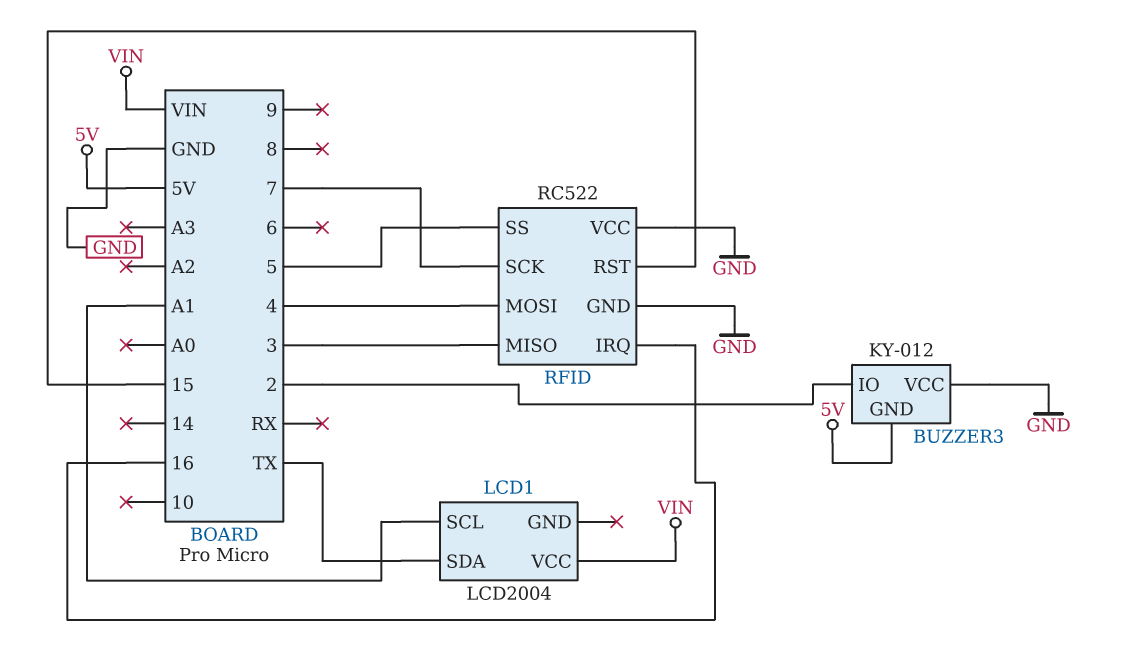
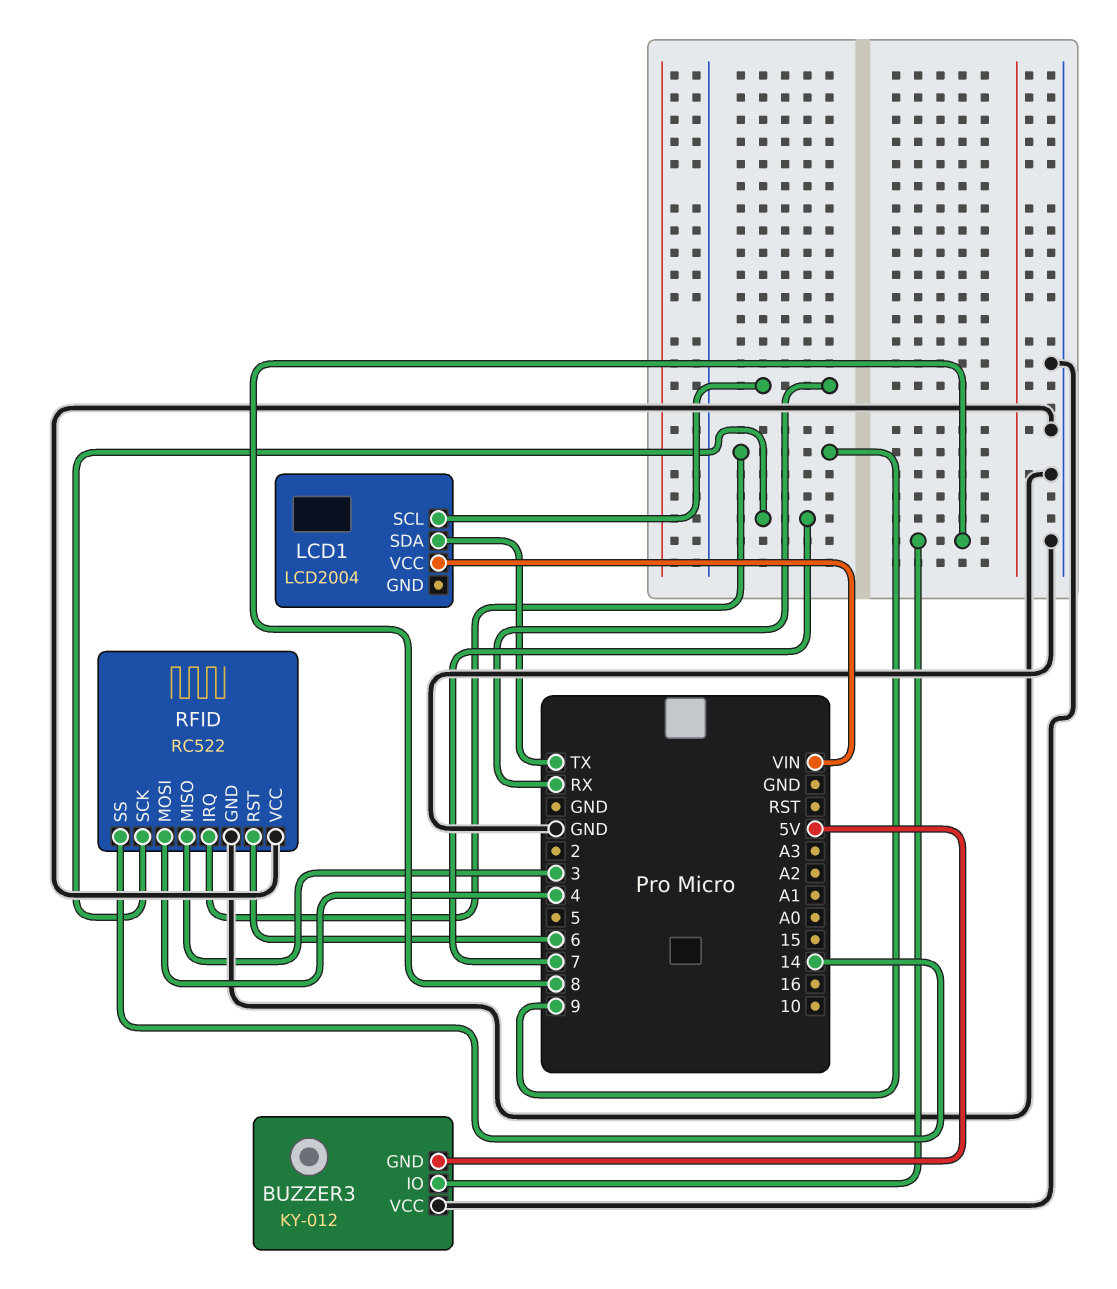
BUZZER3 pin IO: 2 -> 8
LCD1 pin SCL: A1 -> RX
RFID pin IRQ: 16 -> 9
RFID pin RST: 15 -> 6
RFID pin SS: 5 -> 14

